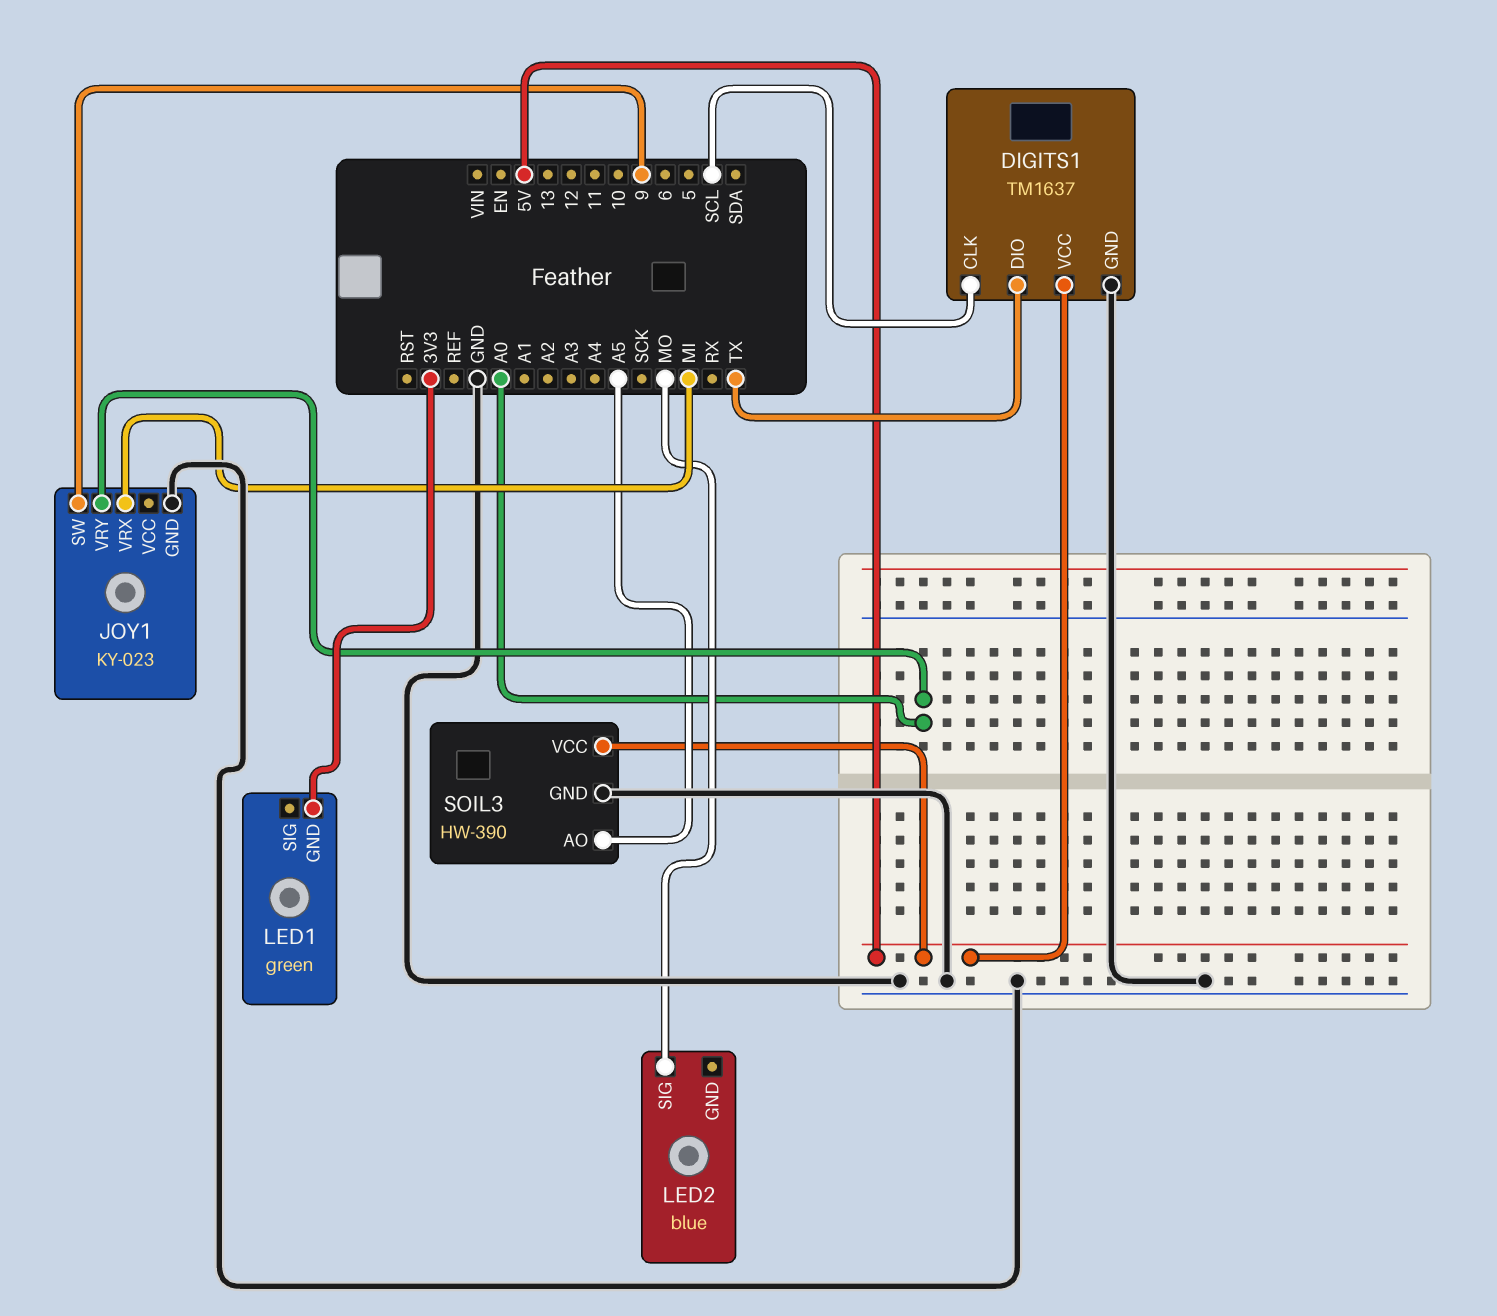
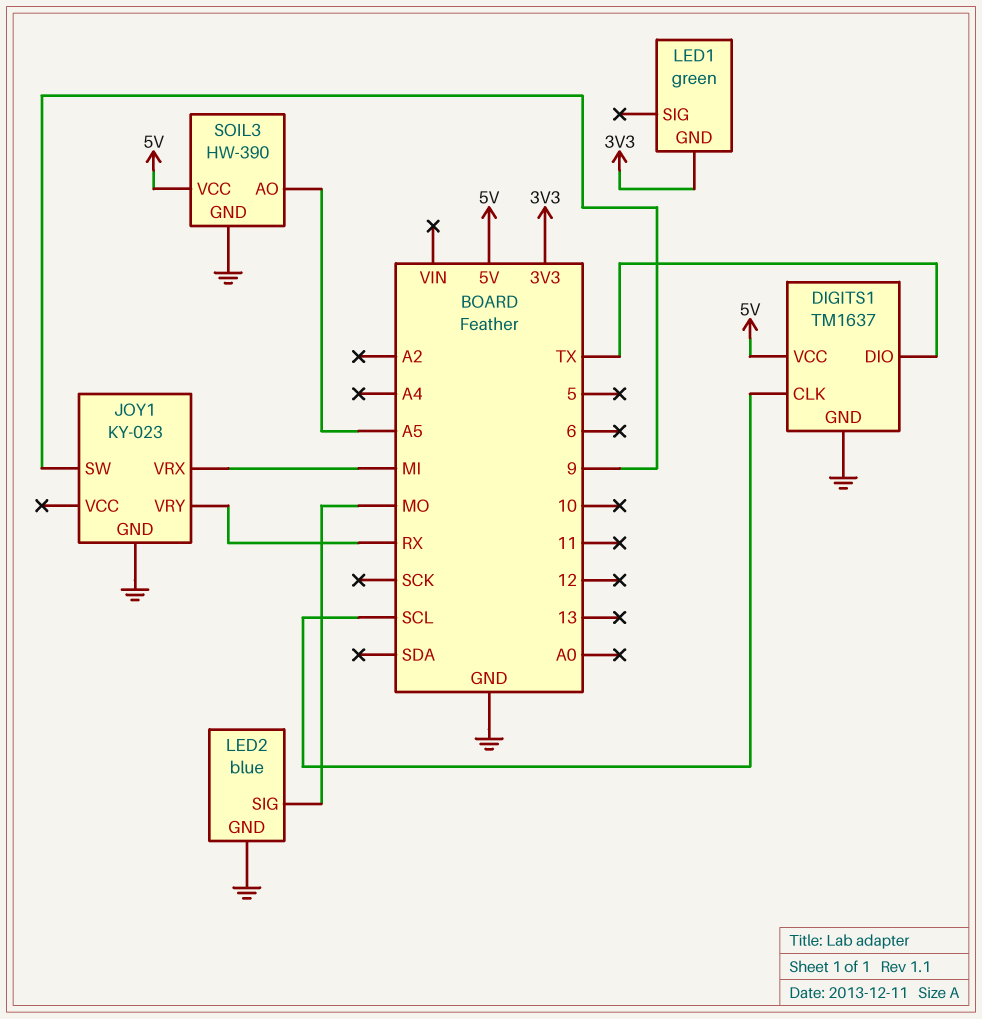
JOY1 pin VRY: A0 -> RX
LED2 pin GND: none -> GND

